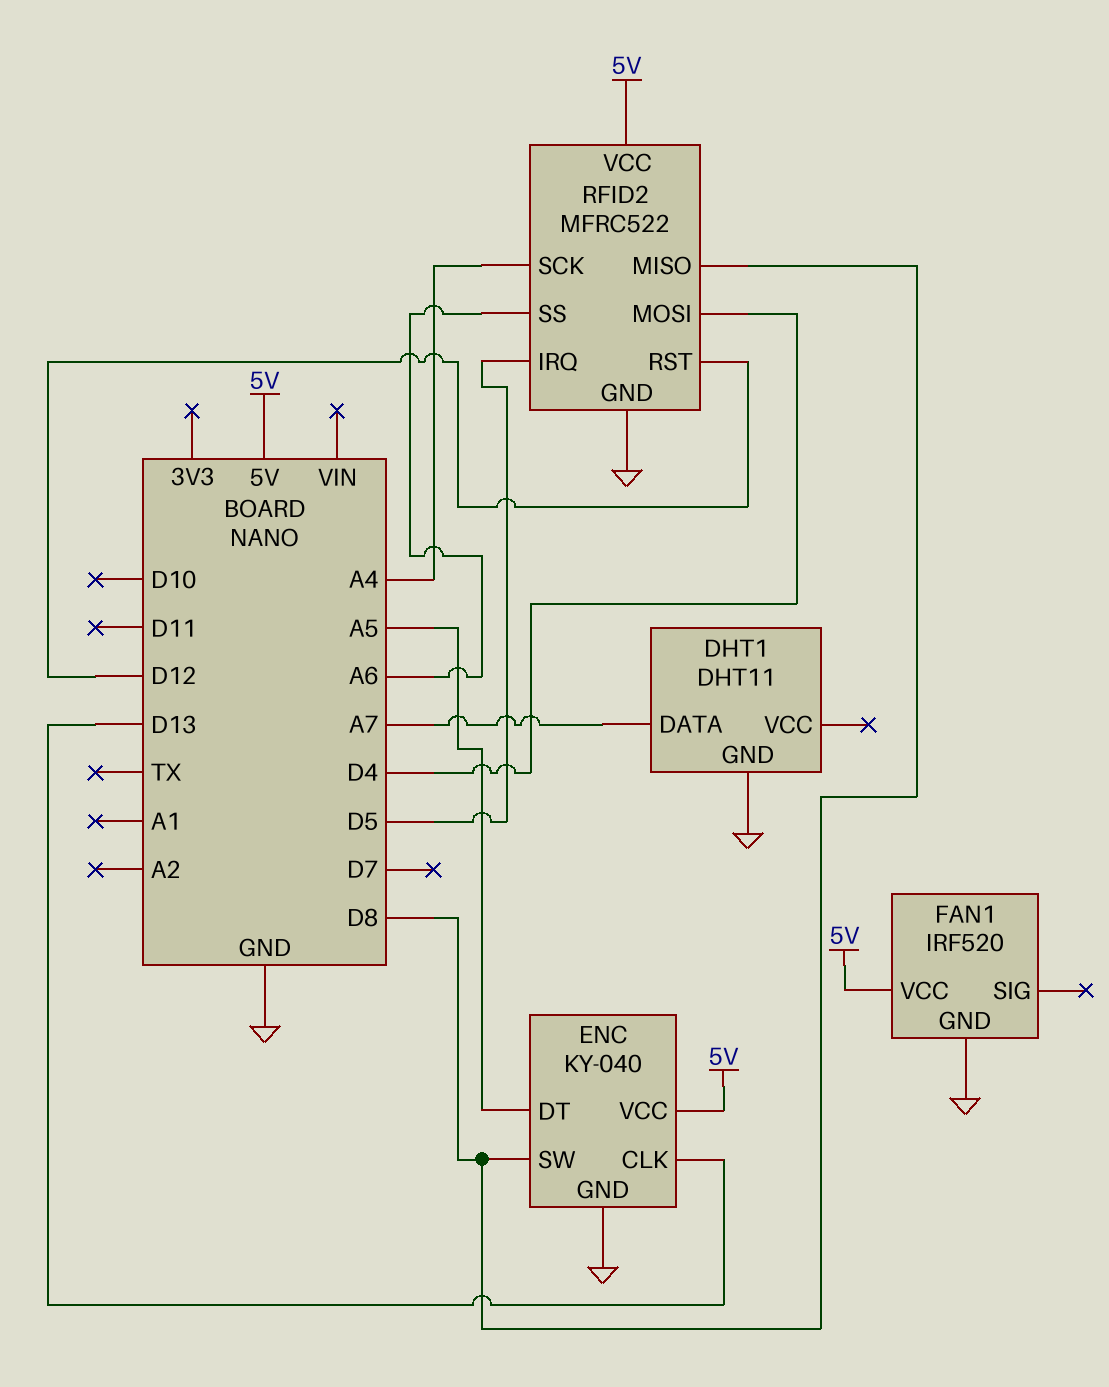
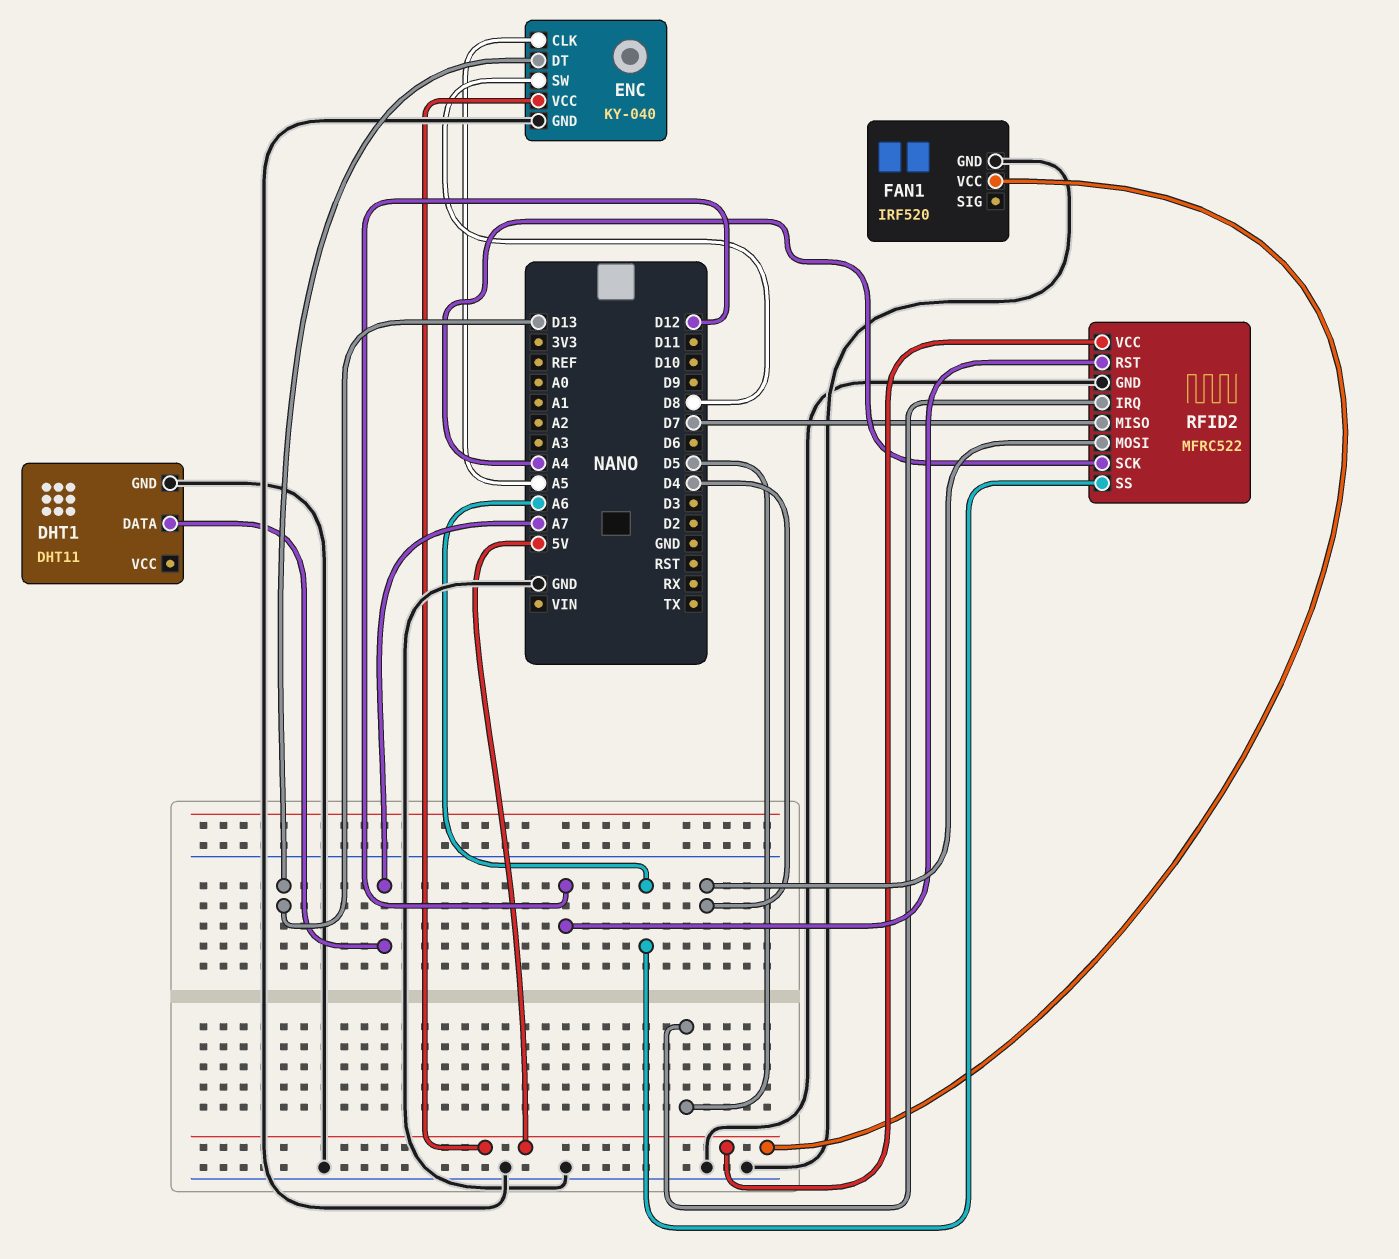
ENC pin CLK: D13 -> A5
ENC pin DT: A5 -> D13
RFID2 pin MISO: D8 -> D7

